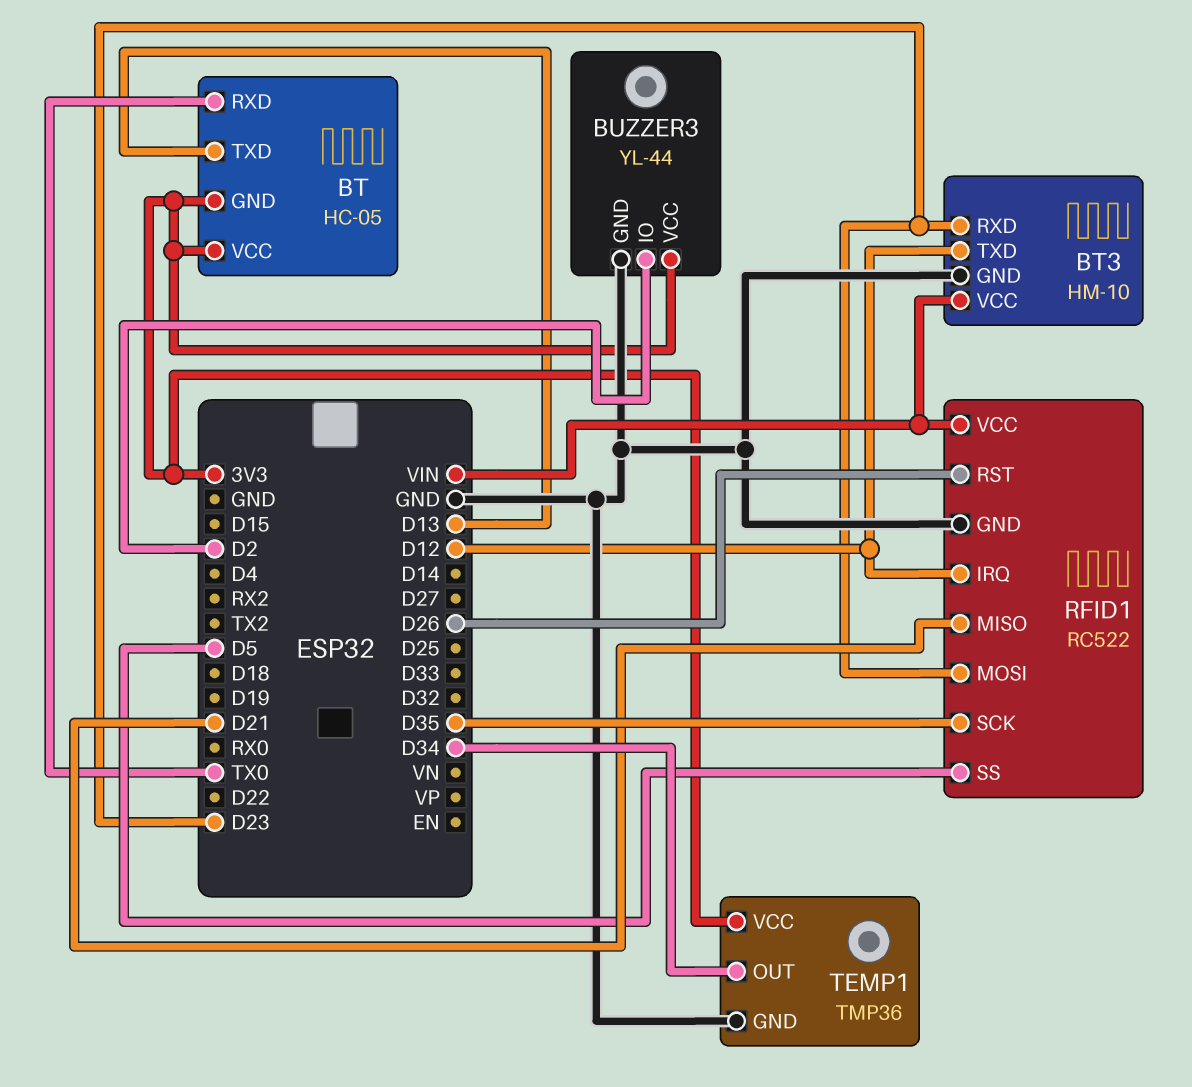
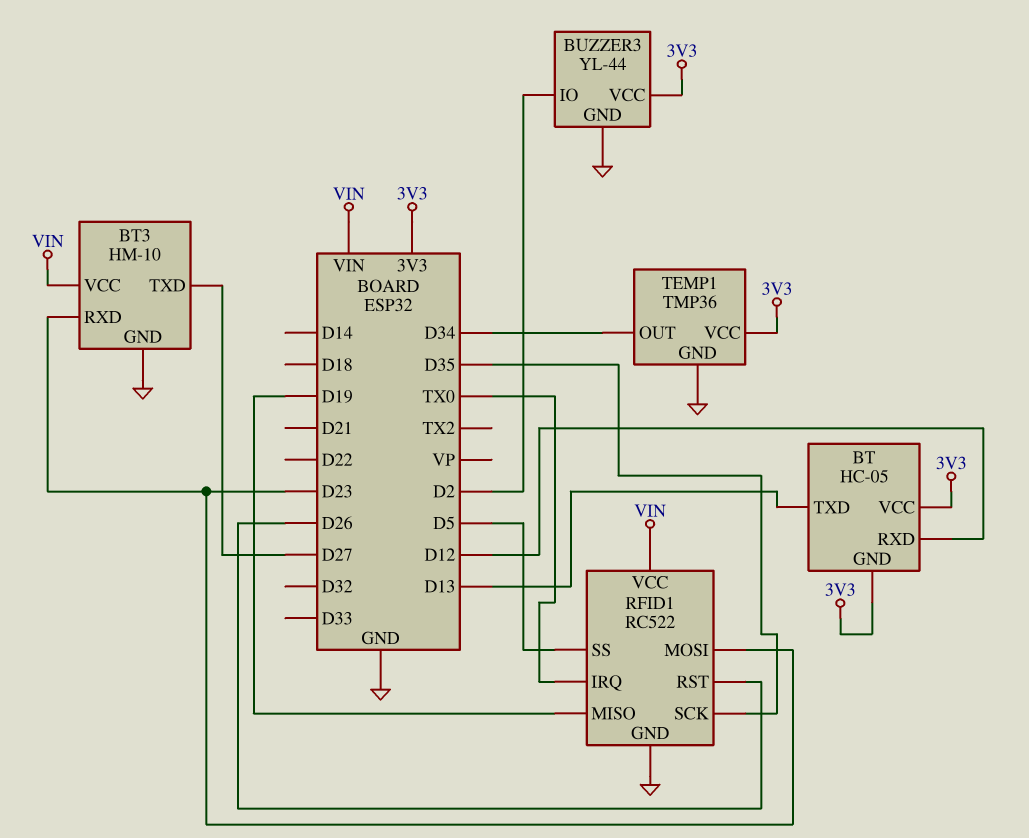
BT pin RXD: TX0 -> D12
BT3 pin TXD: D12 -> D27
RFID1 pin IRQ: D12 -> TX0
RFID1 pin MISO: D21 -> D19

